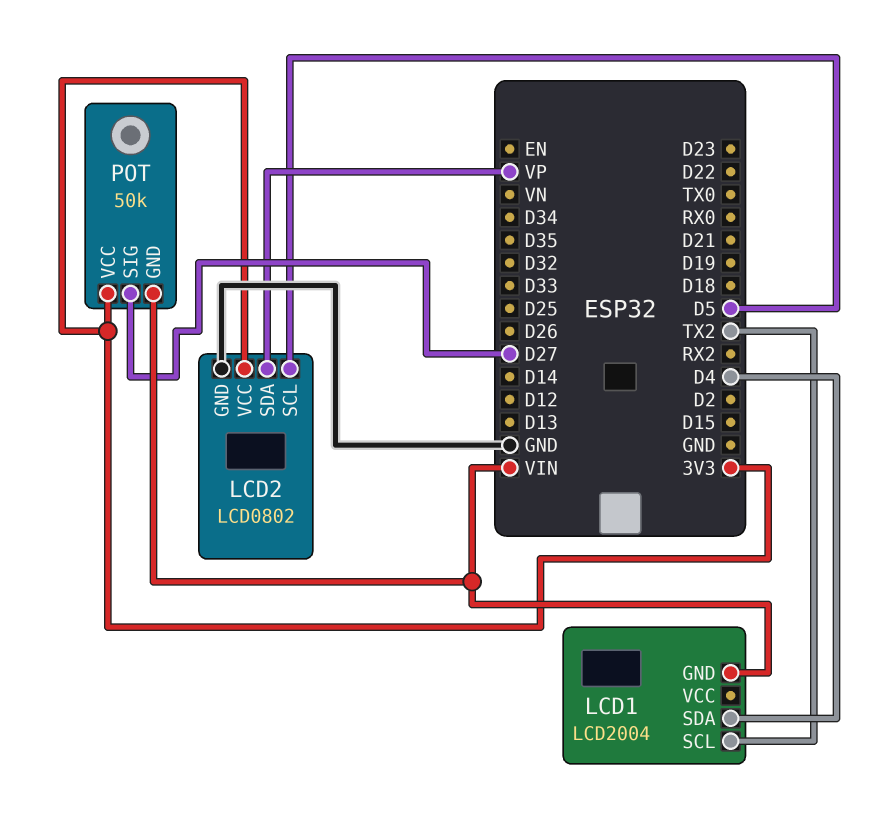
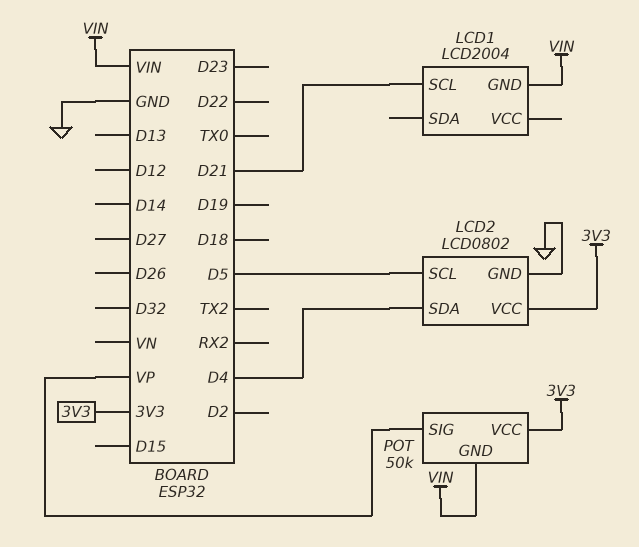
LCD1 pin SCL: TX2 -> D21
LCD1 pin SDA: D4 -> none
LCD2 pin SDA: VP -> D4
POT pin SIG: D27 -> VP

